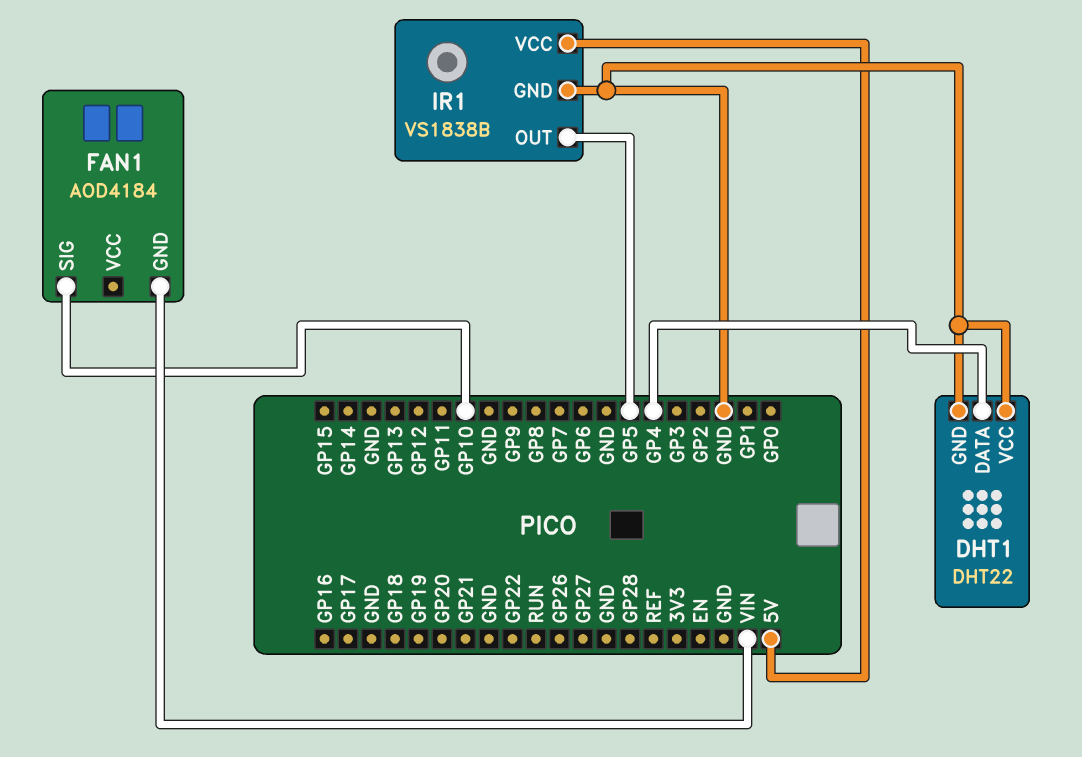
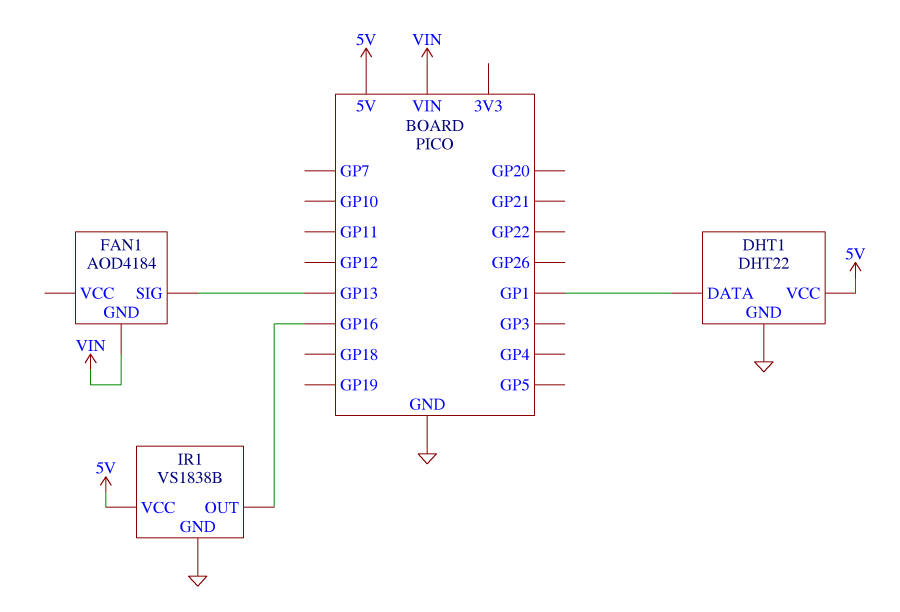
DHT1 pin DATA: GP4 -> GP1
DHT1 pin VCC: GND -> 5V
FAN1 pin SIG: GP10 -> GP13
IR1 pin OUT: GP5 -> GP16

